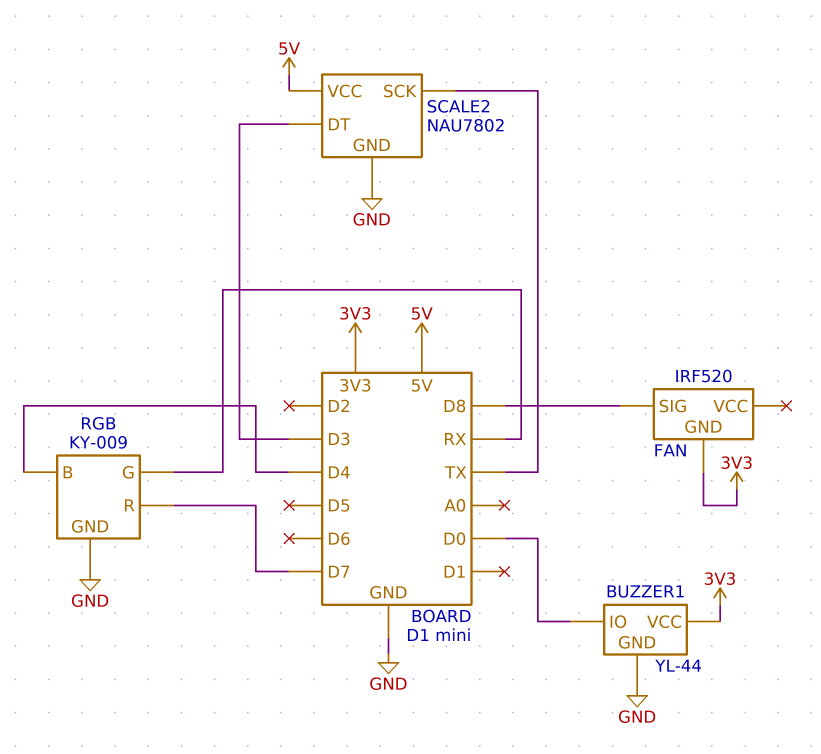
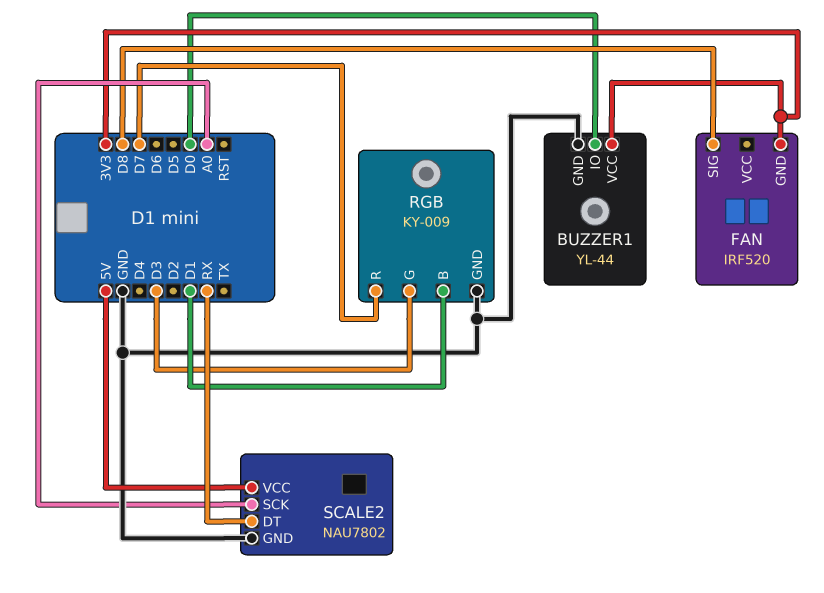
RGB pin B: D4 -> D1
RGB pin G: RX -> D3
SCALE2 pin DT: D3 -> RX
SCALE2 pin SCK: TX -> A0

